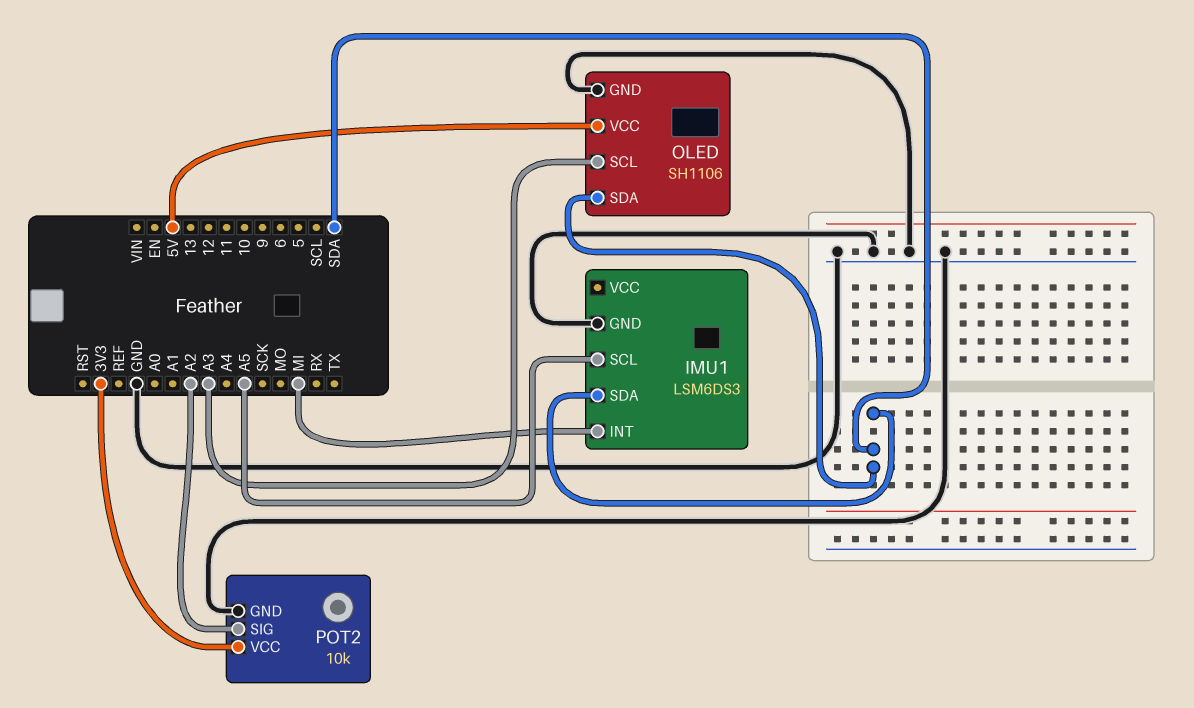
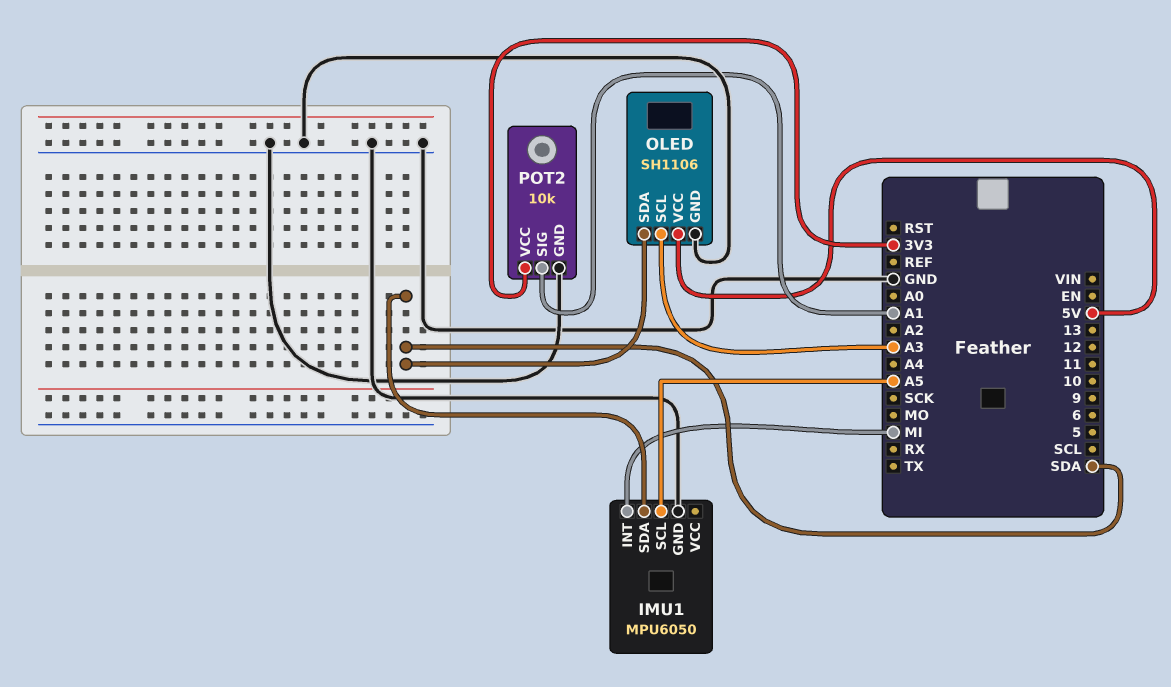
IMU1: LSM6DS3 -> MPU6050
POT2 pin SIG: A2 -> A1

